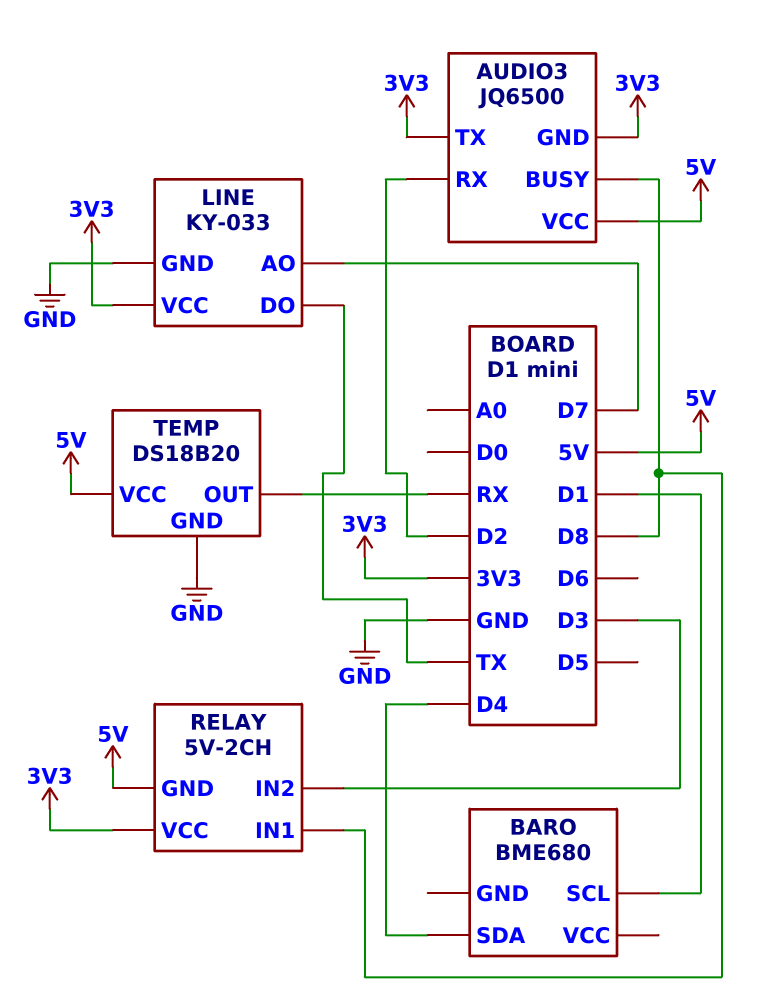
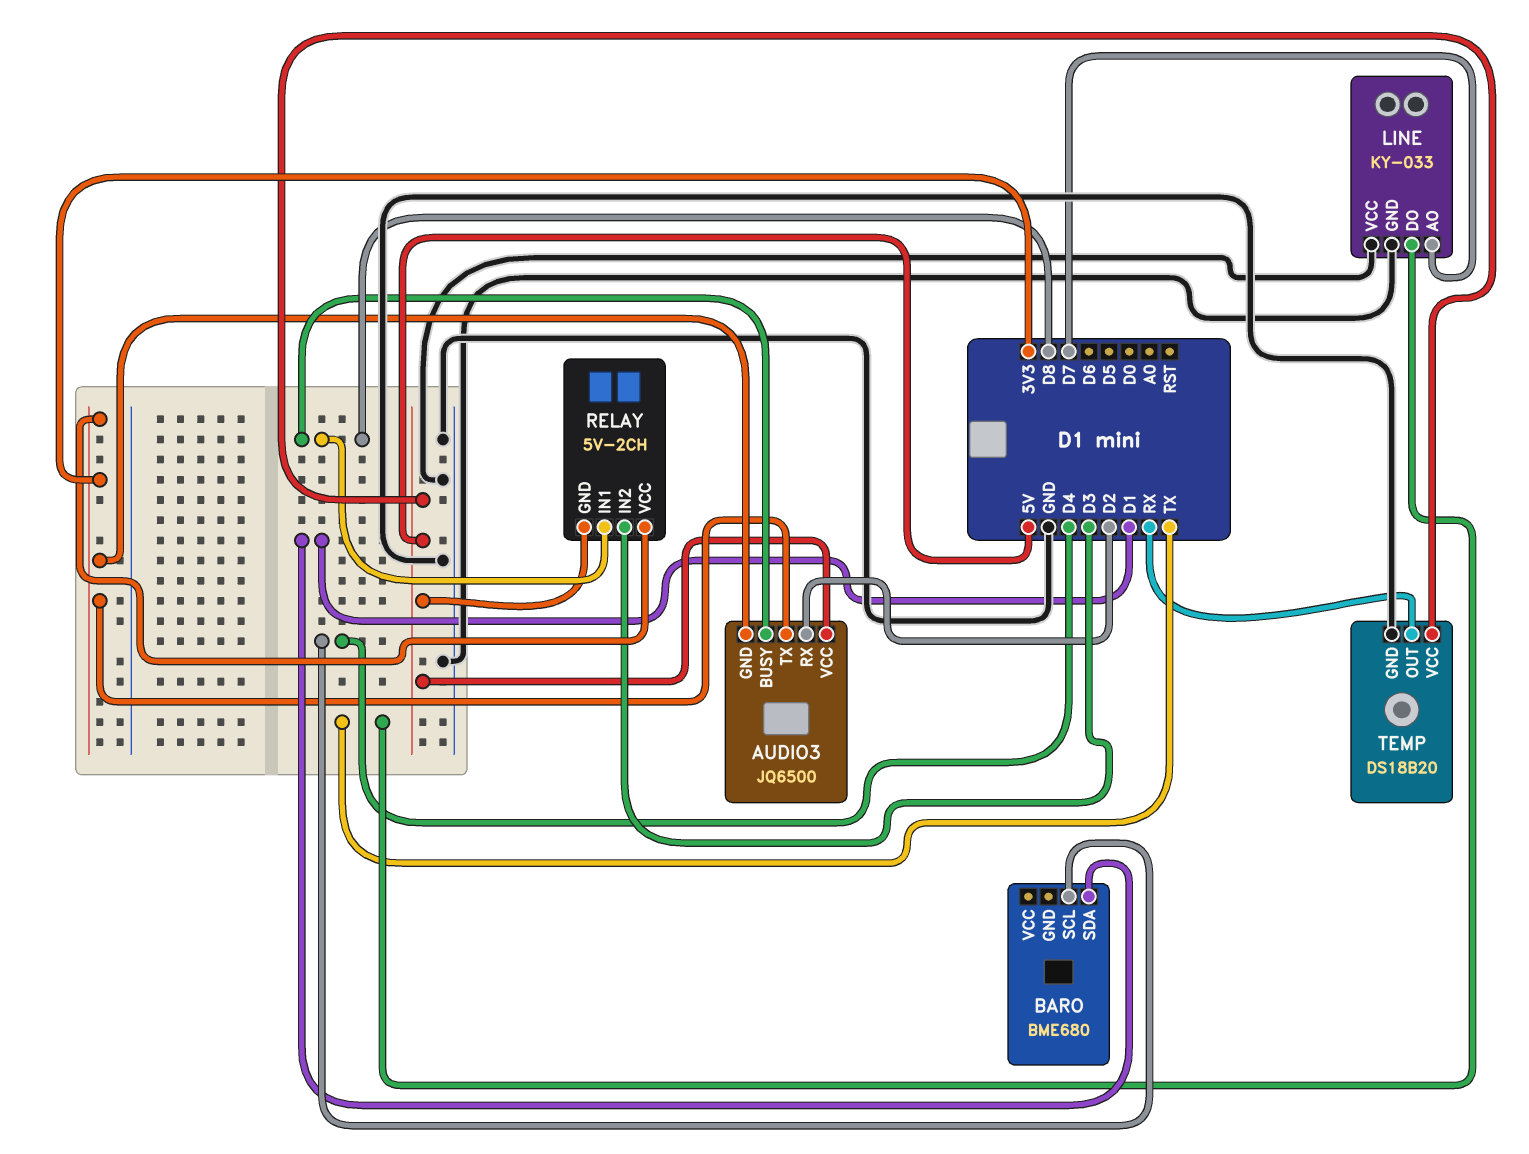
BARO pin SCL: D1 -> D4
BARO pin SDA: D4 -> D1
LINE pin VCC: 3V3 -> GND

